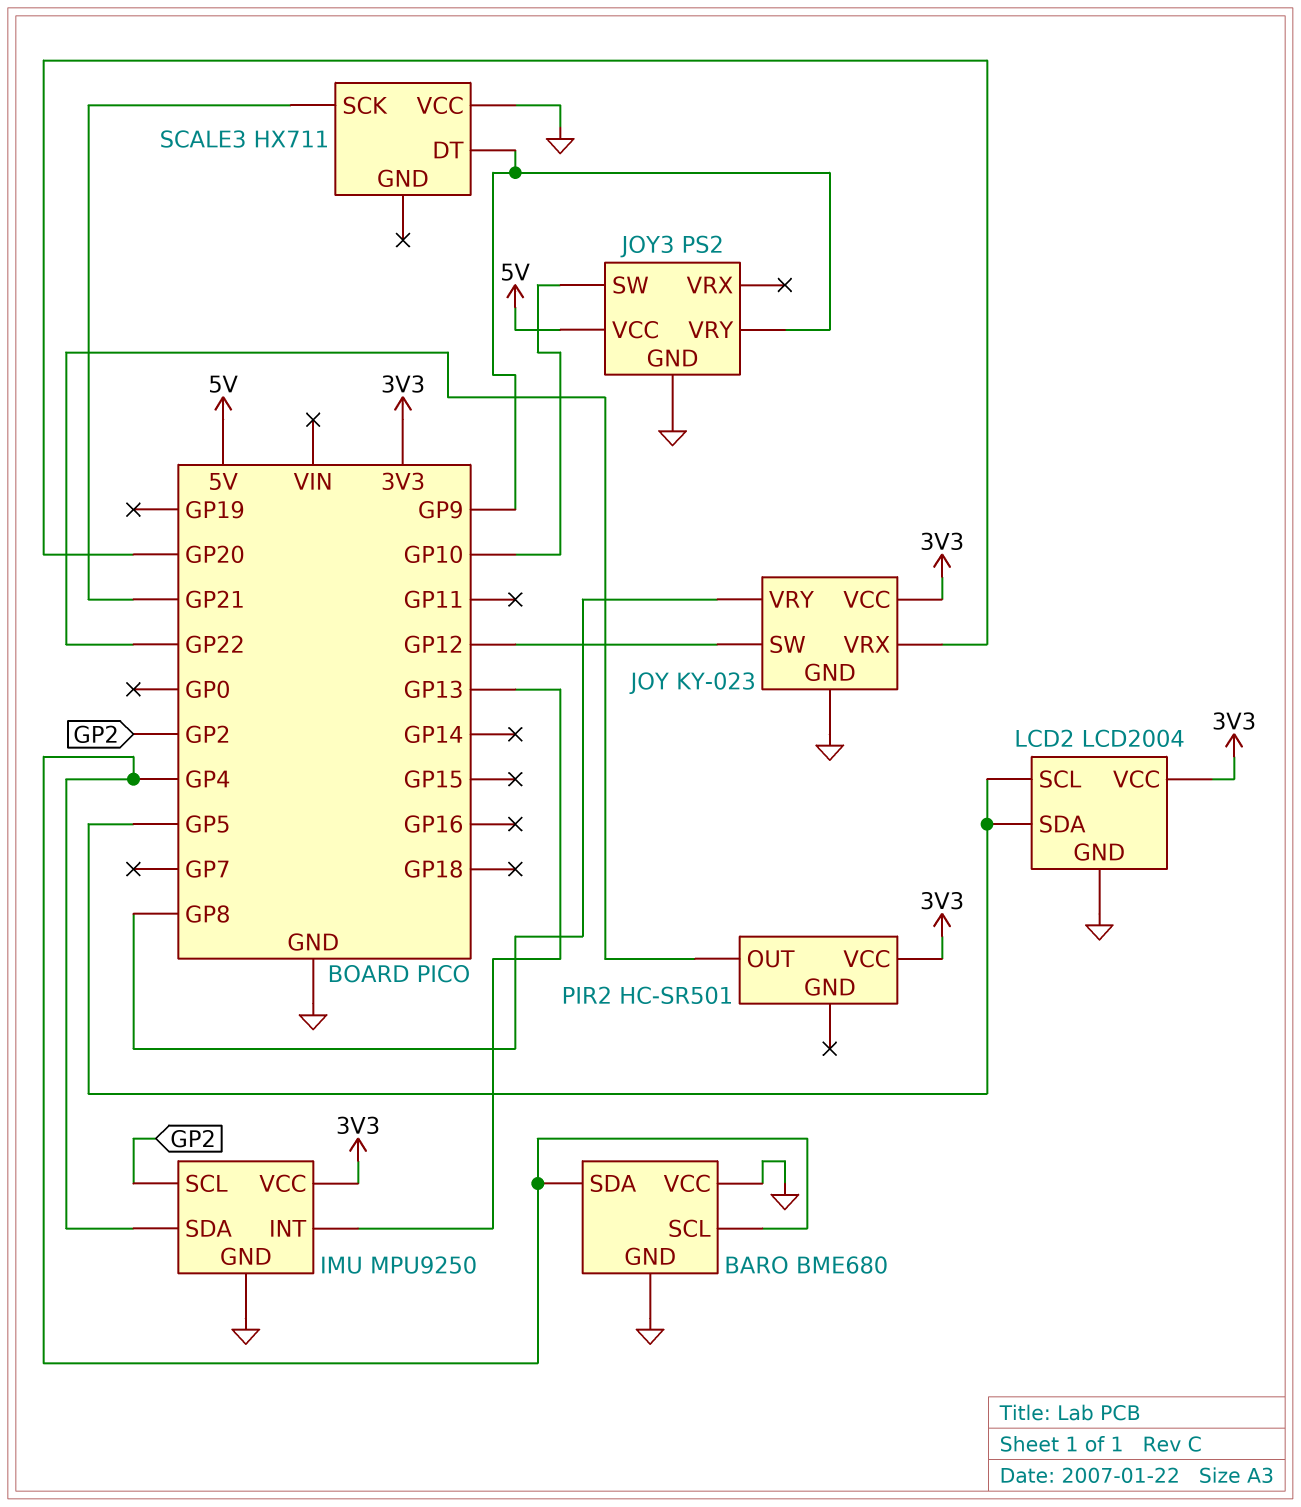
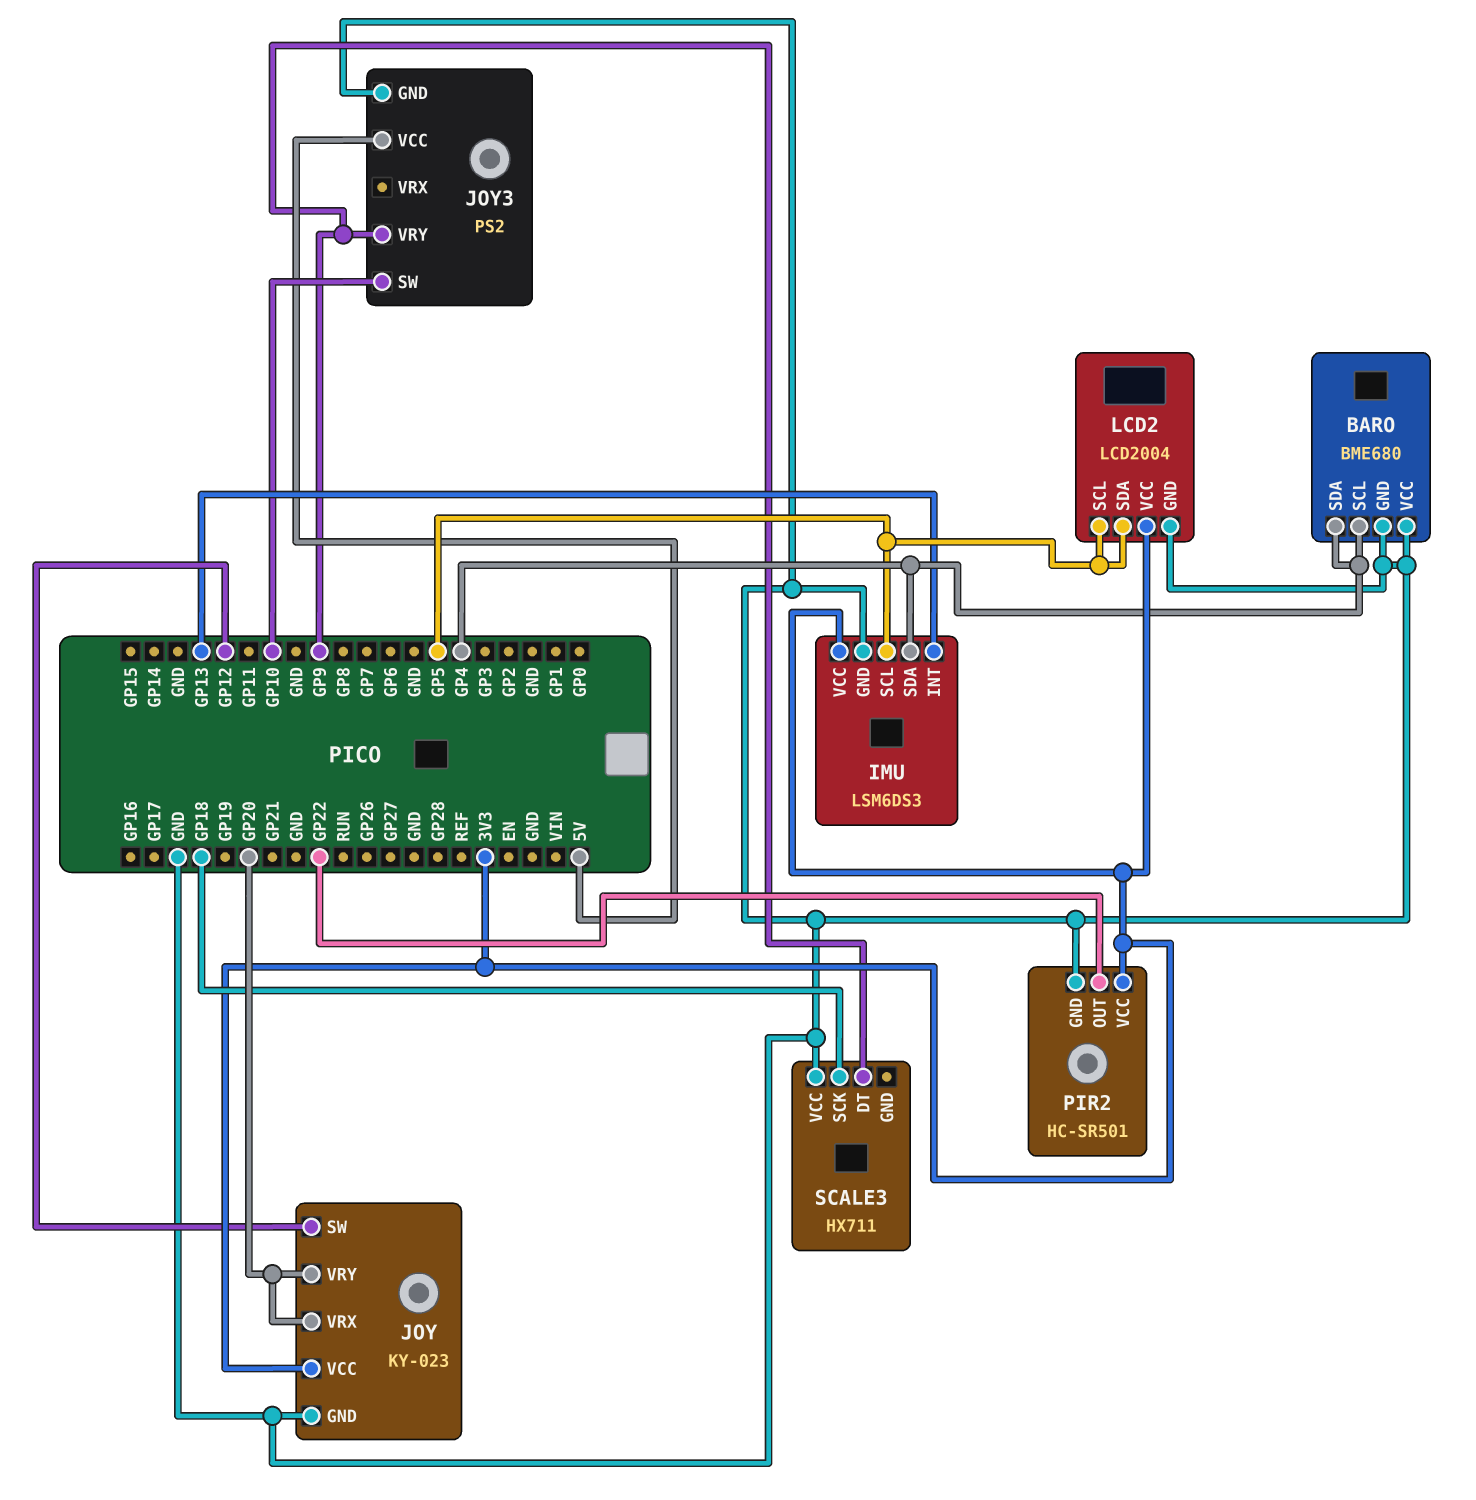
IMU: MPU9250 -> LSM6DS3
IMU pin SCL: GP2 -> GP5
JOY pin VRY: GP8 -> GP20
PIR2 pin GND: none -> GND
SCALE3 pin SCK: GP21 -> GP18

